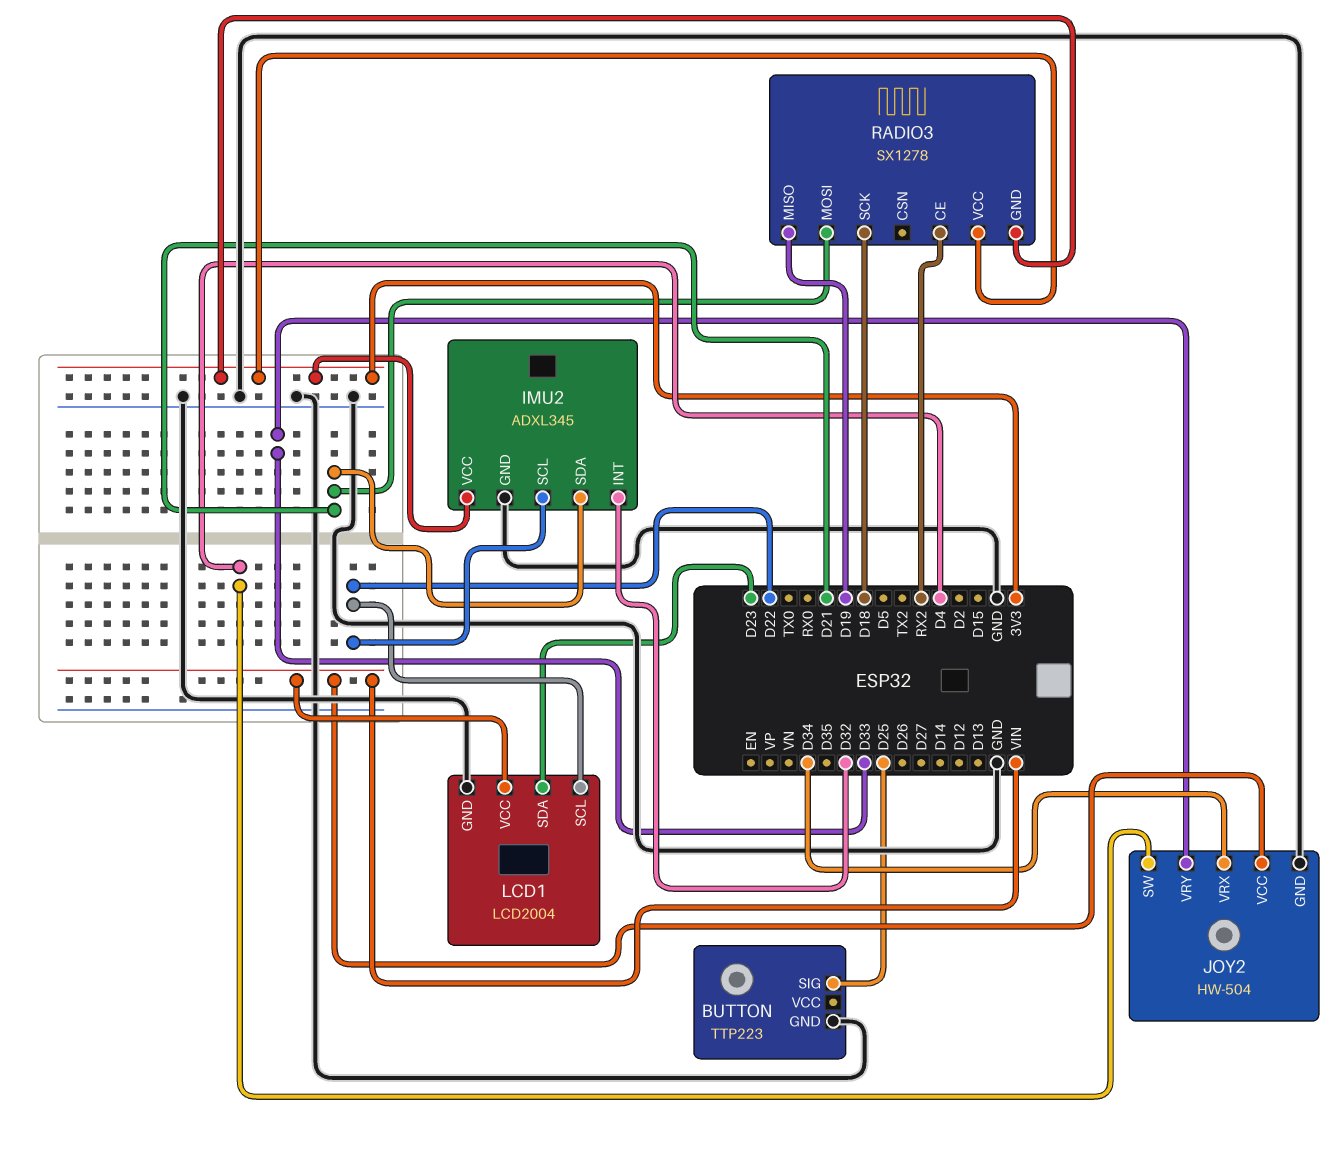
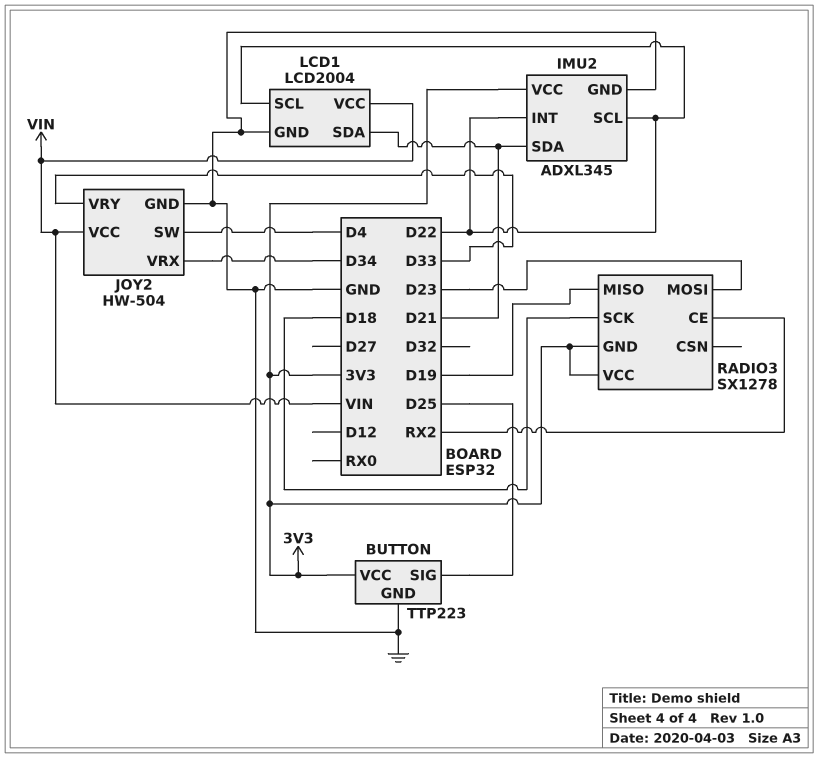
BUTTON pin VCC: none -> 3V3
IMU2 pin INT: D32 -> D22
LCD1 pin SDA: D23 -> D21
RADIO3 pin MOSI: D21 -> D23

